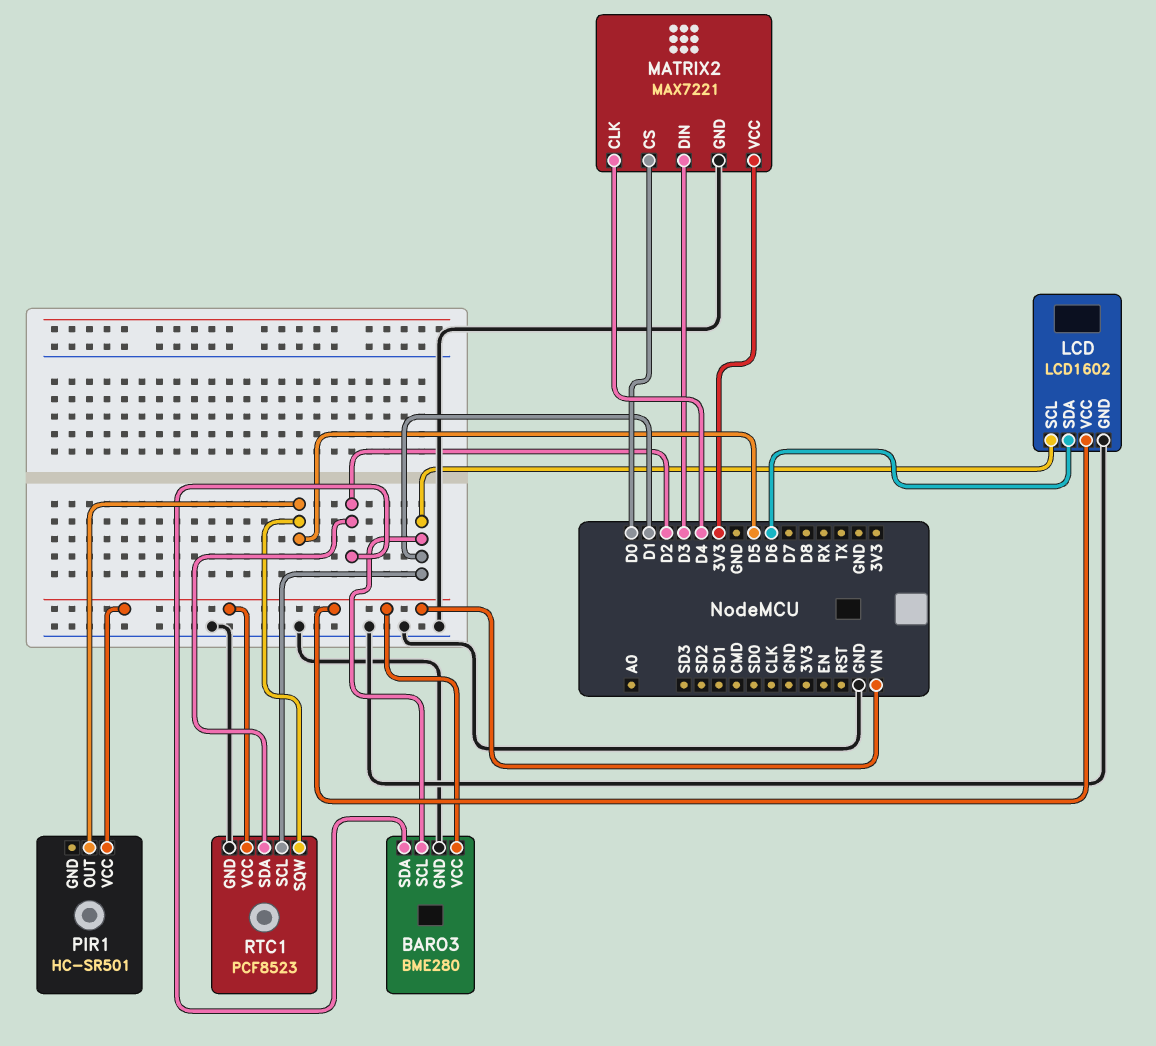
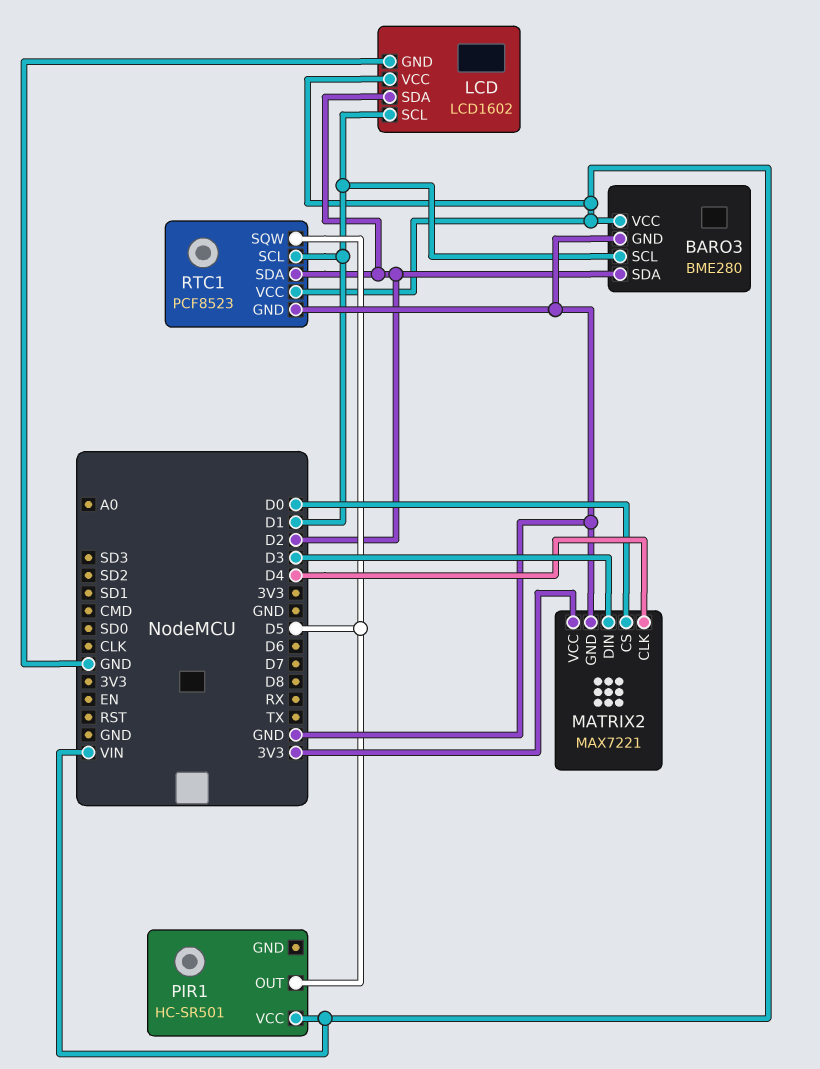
LCD pin SDA: D6 -> D2

